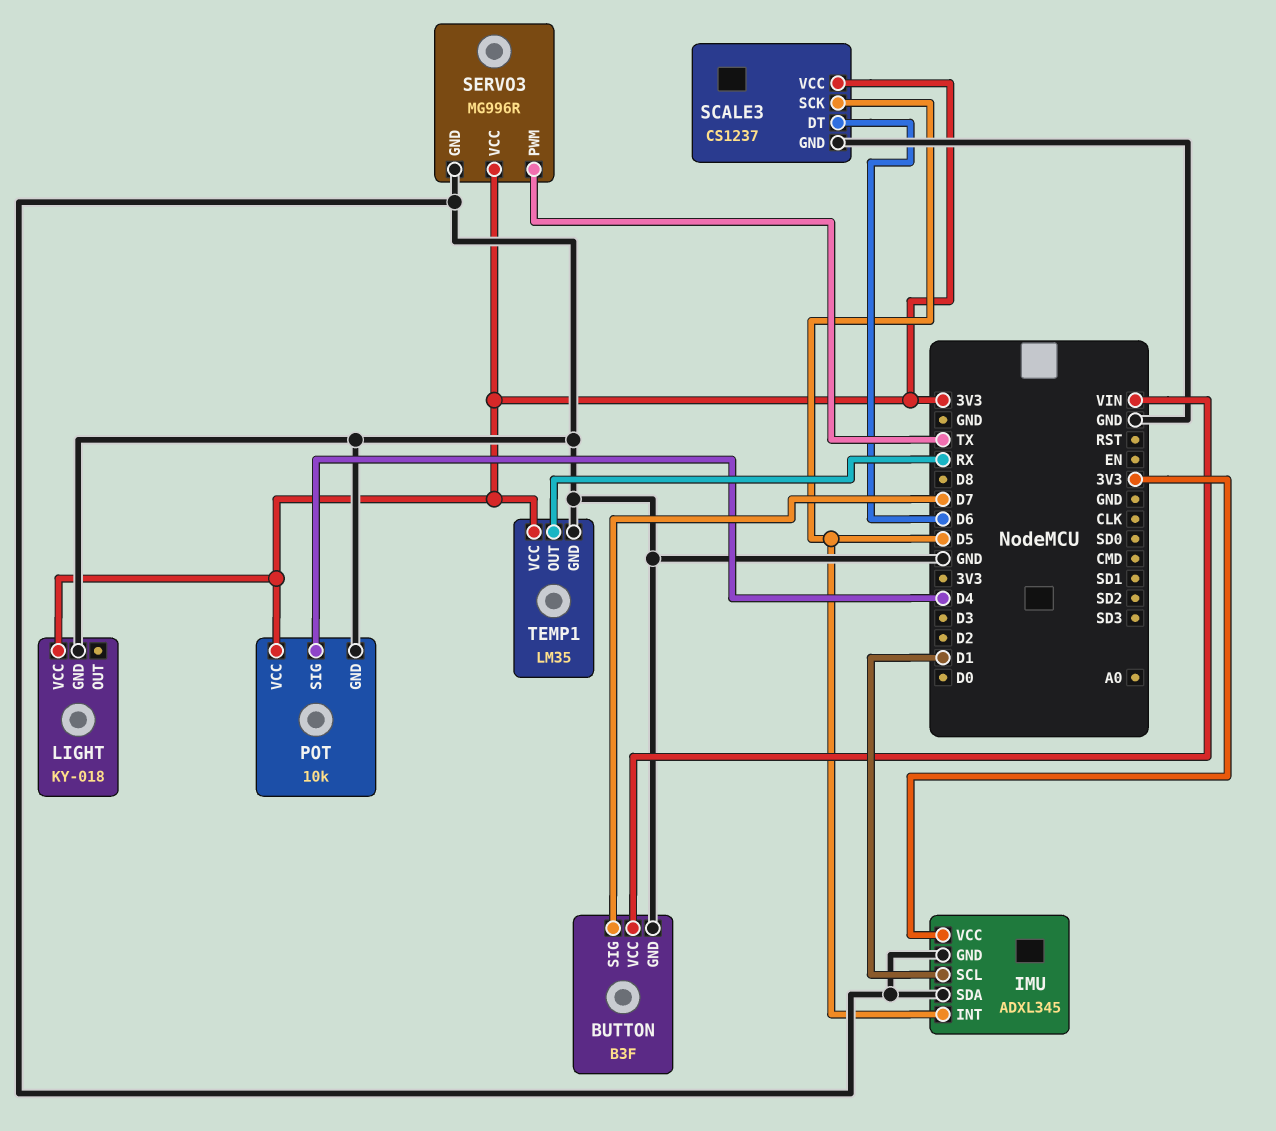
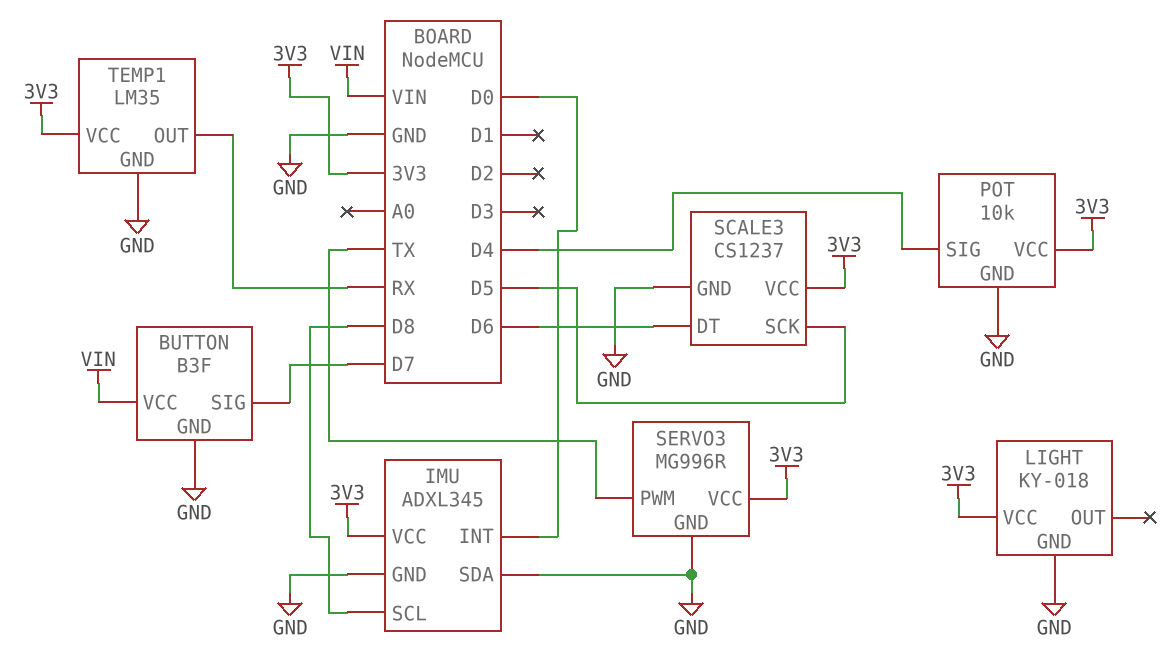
IMU pin INT: D5 -> D0
IMU pin SCL: D1 -> D8

